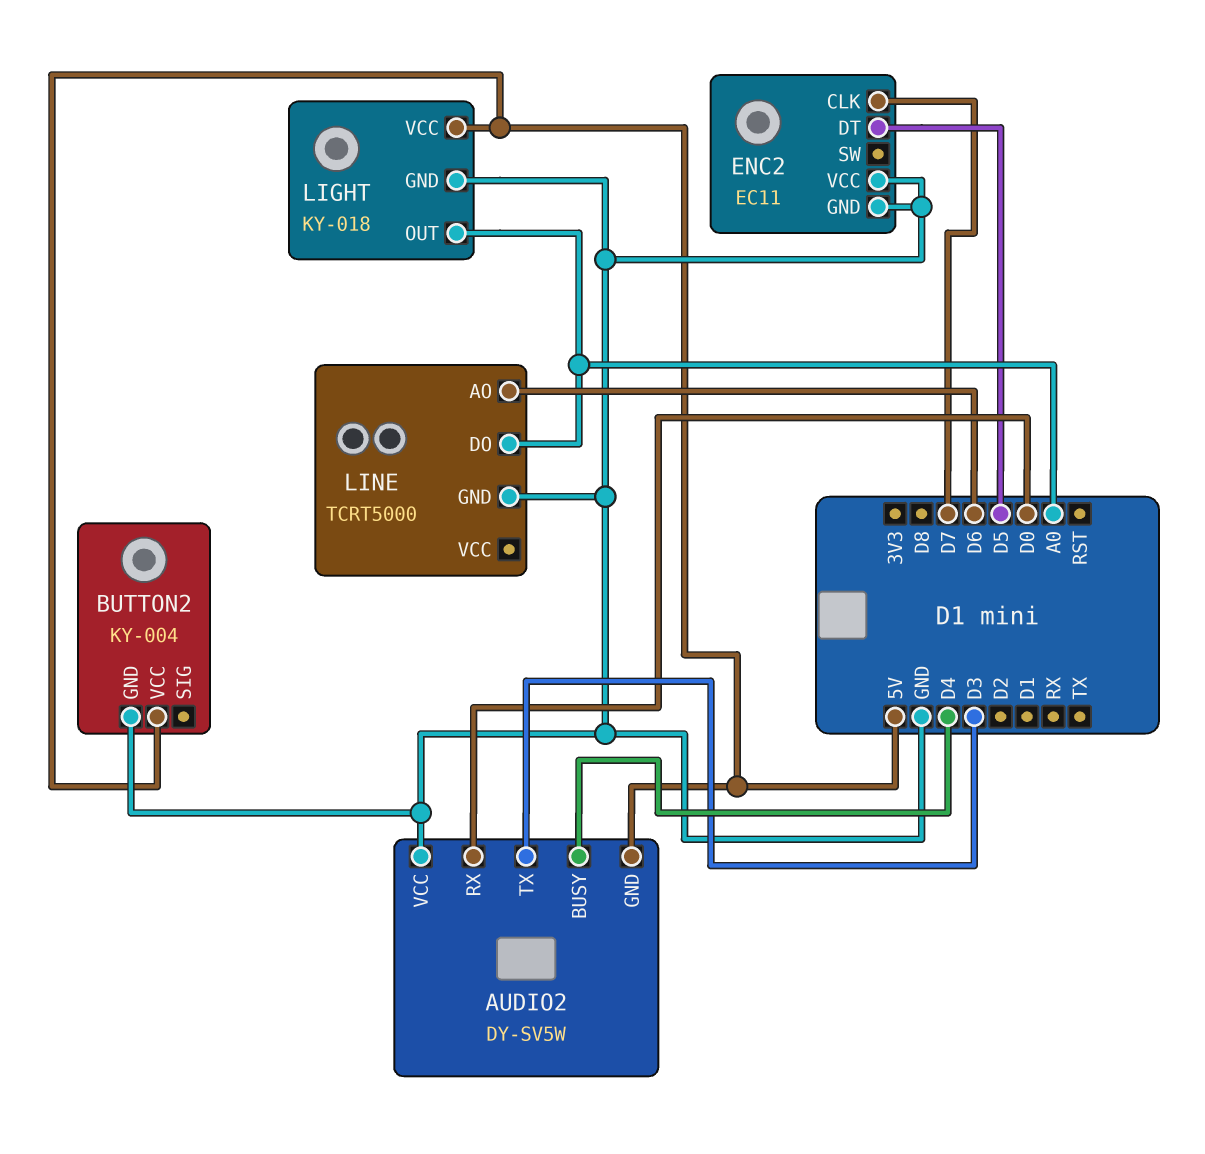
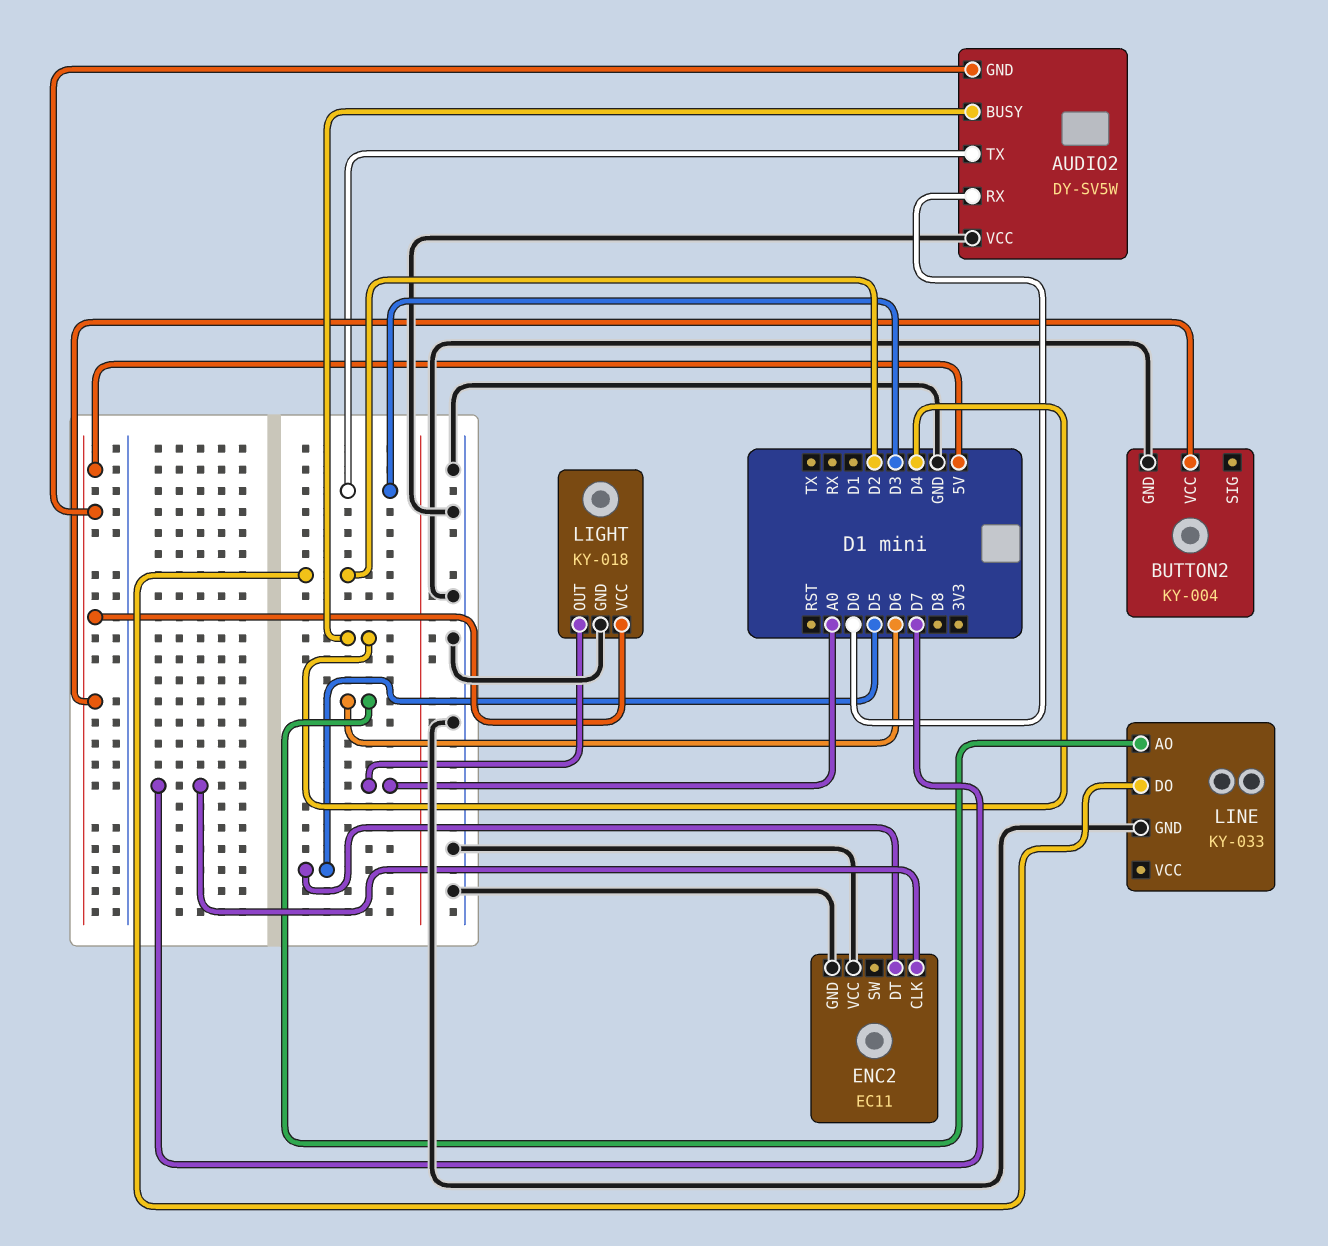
LINE: TCRT5000 -> KY-033
LINE pin DO: A0 -> D2

